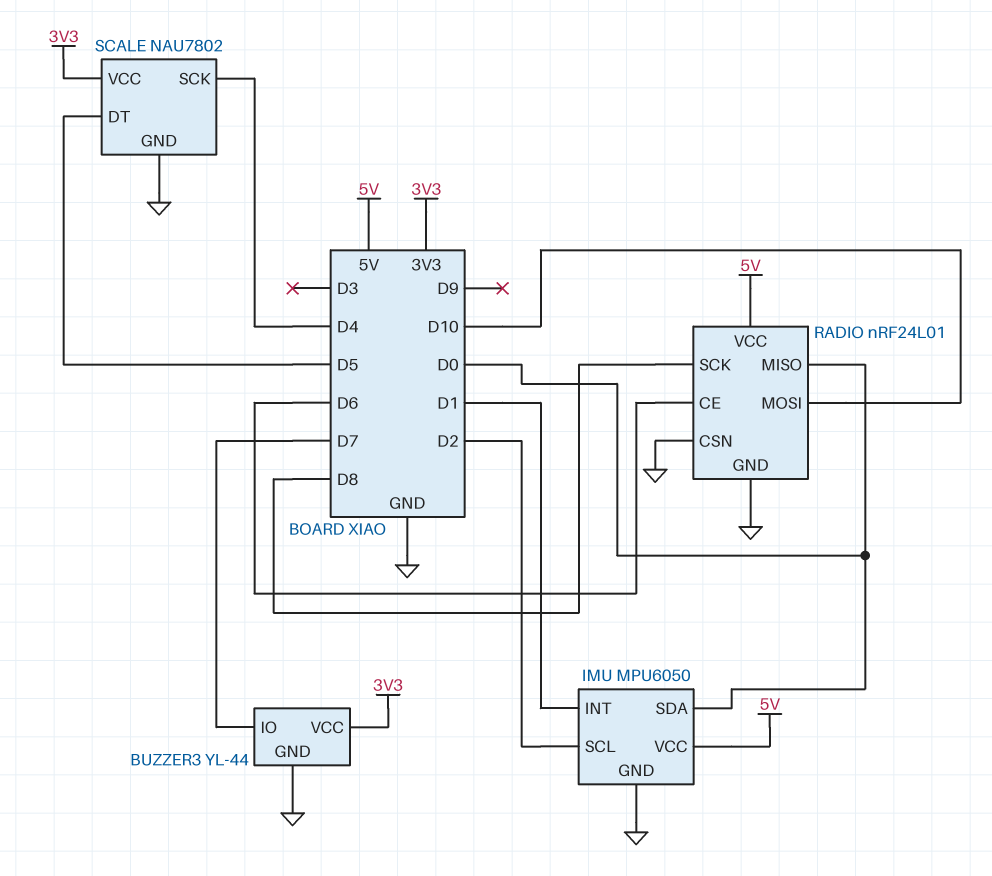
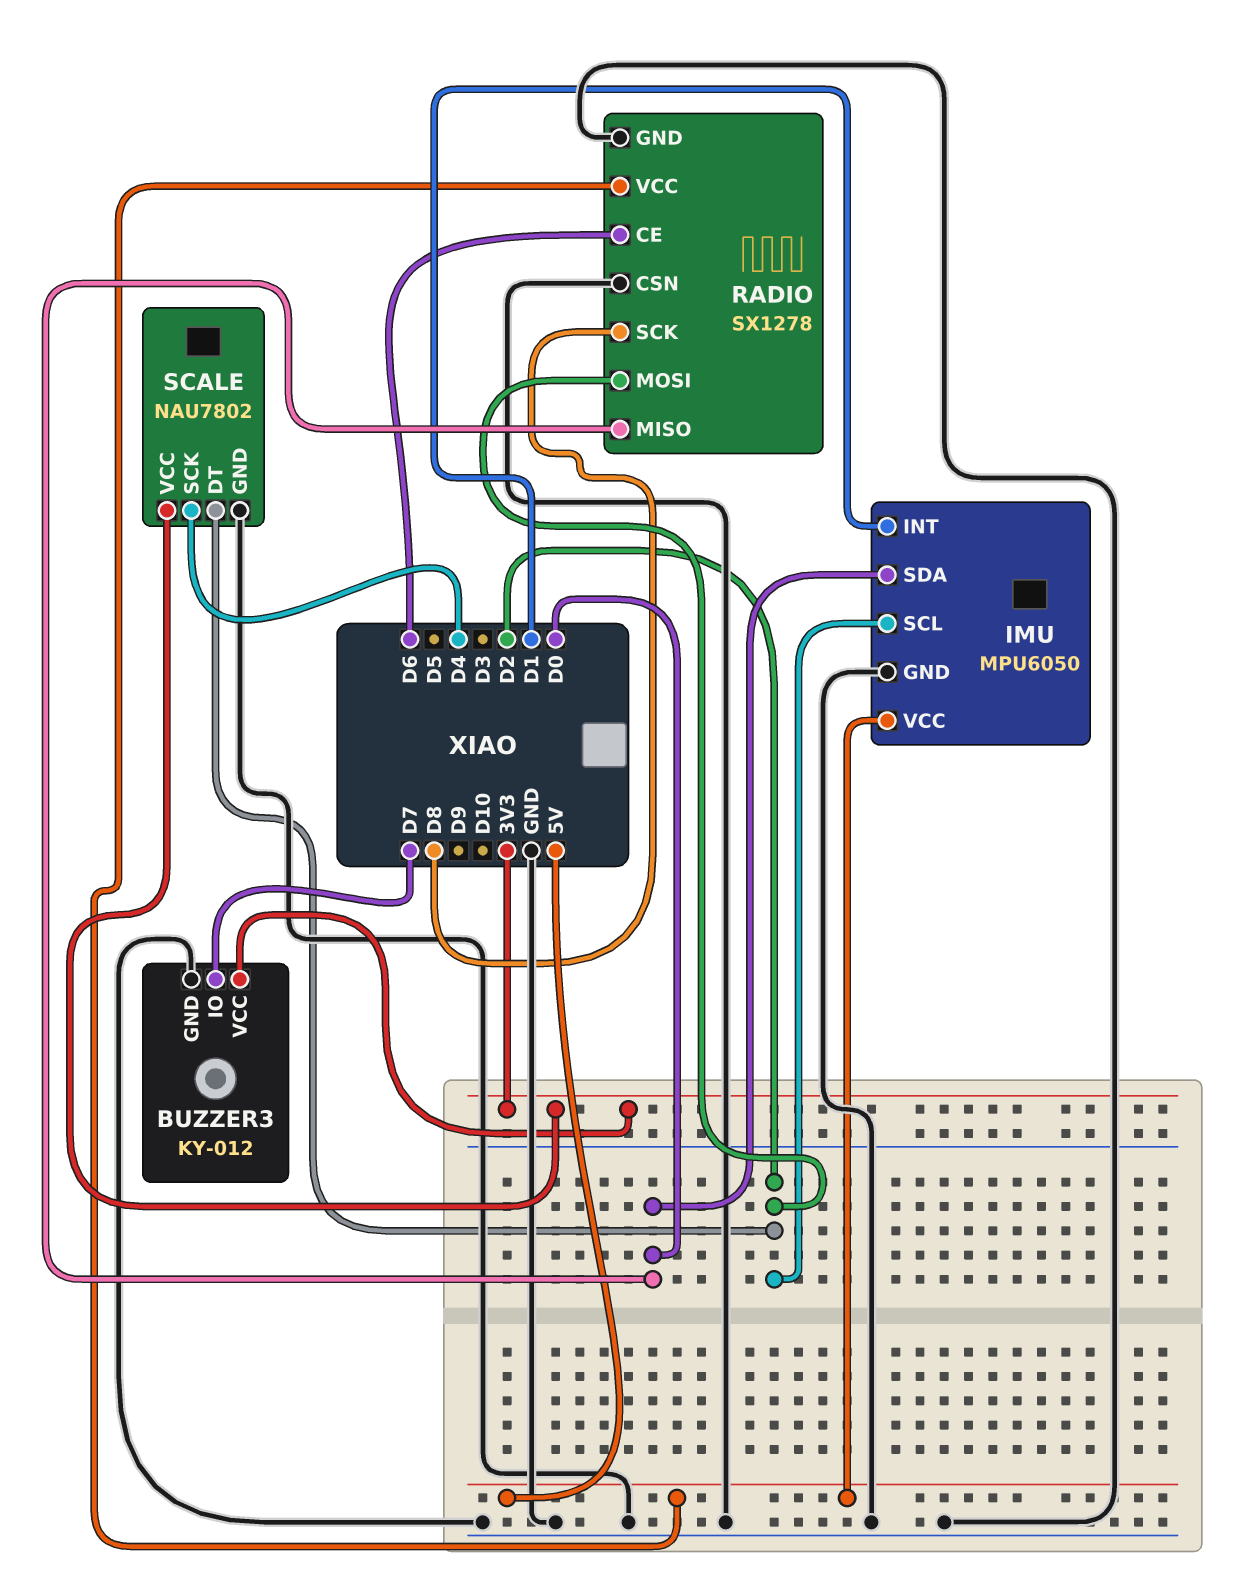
BUZZER3: YL-44 -> KY-012
RADIO: nRF24L01 -> SX1278
RADIO pin MOSI: D10 -> D2
SCALE pin DT: D5 -> D2

